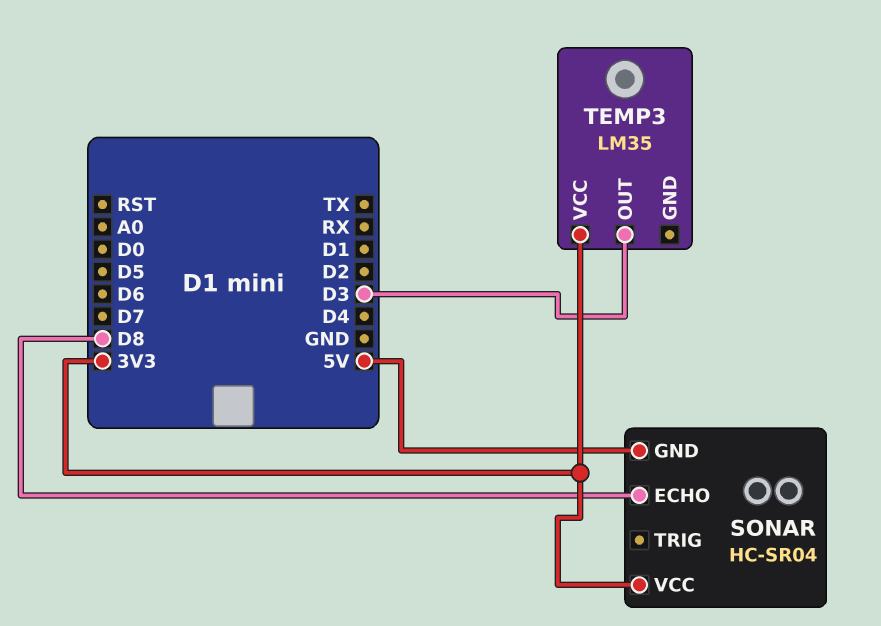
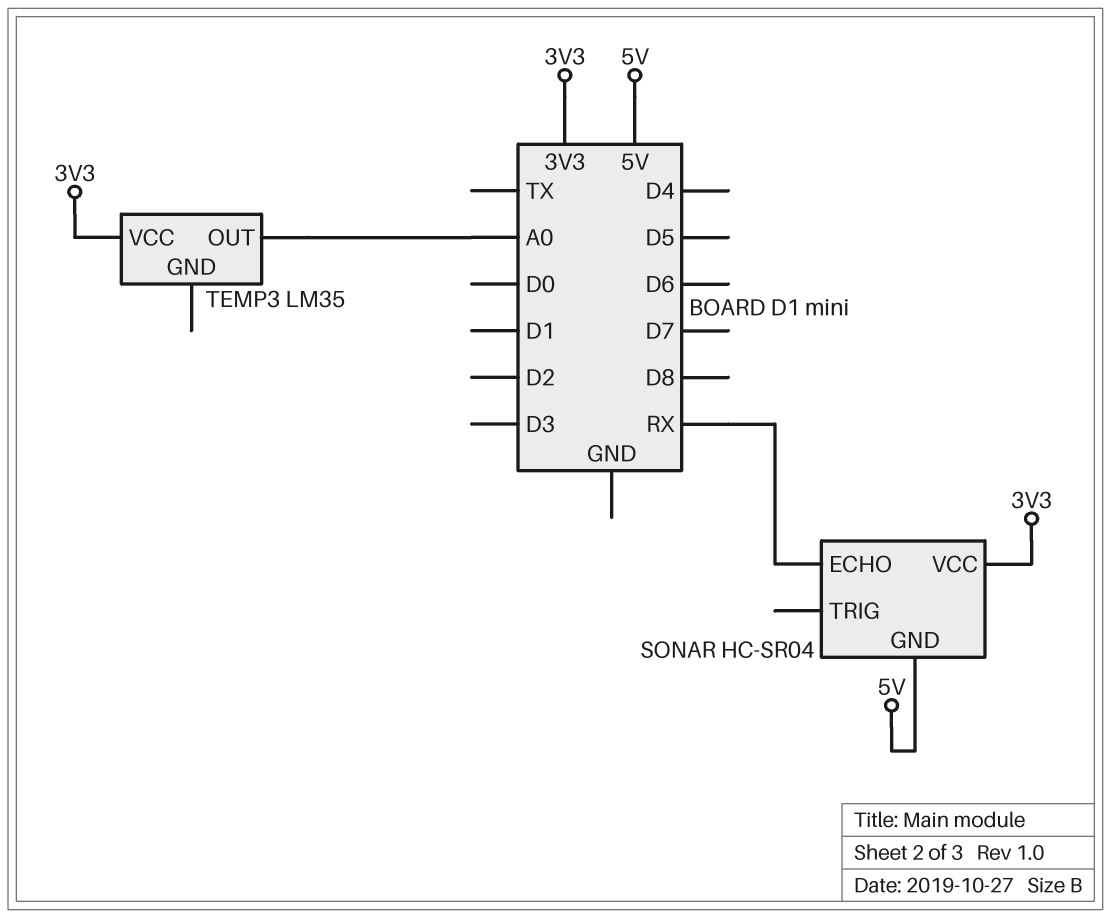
SONAR pin ECHO: D8 -> RX
TEMP3 pin OUT: D3 -> A0

